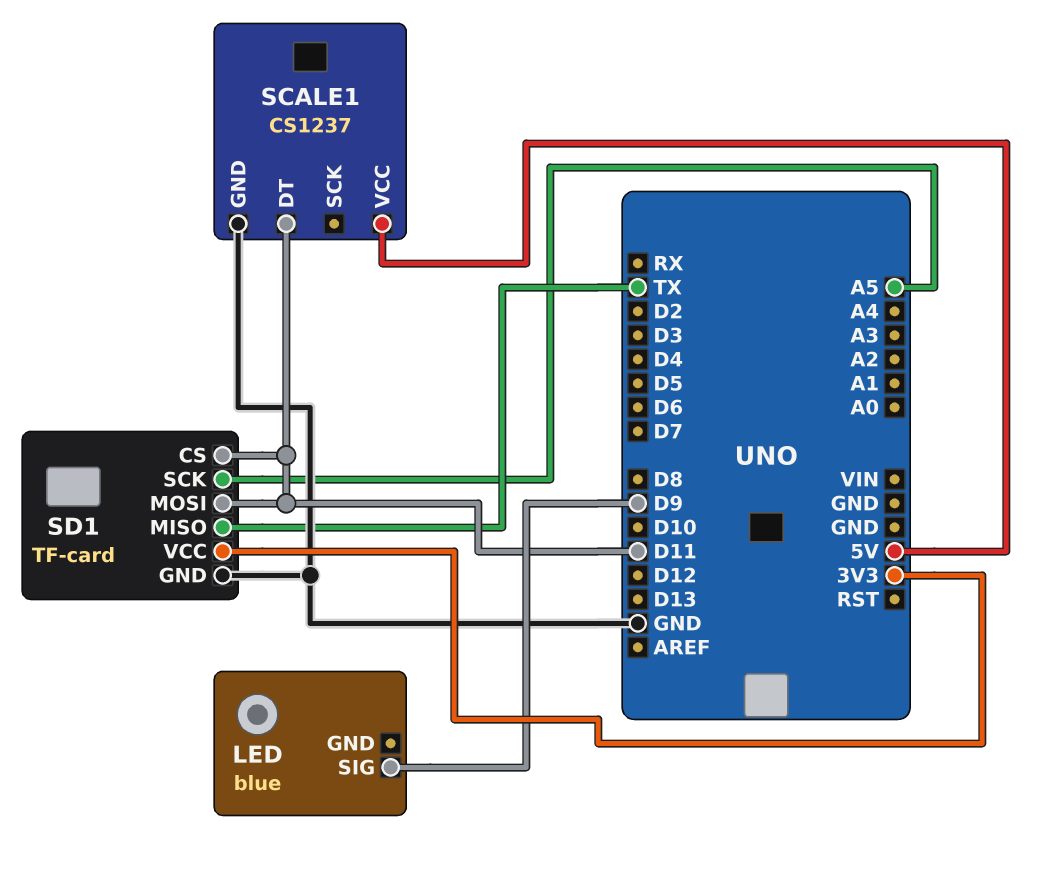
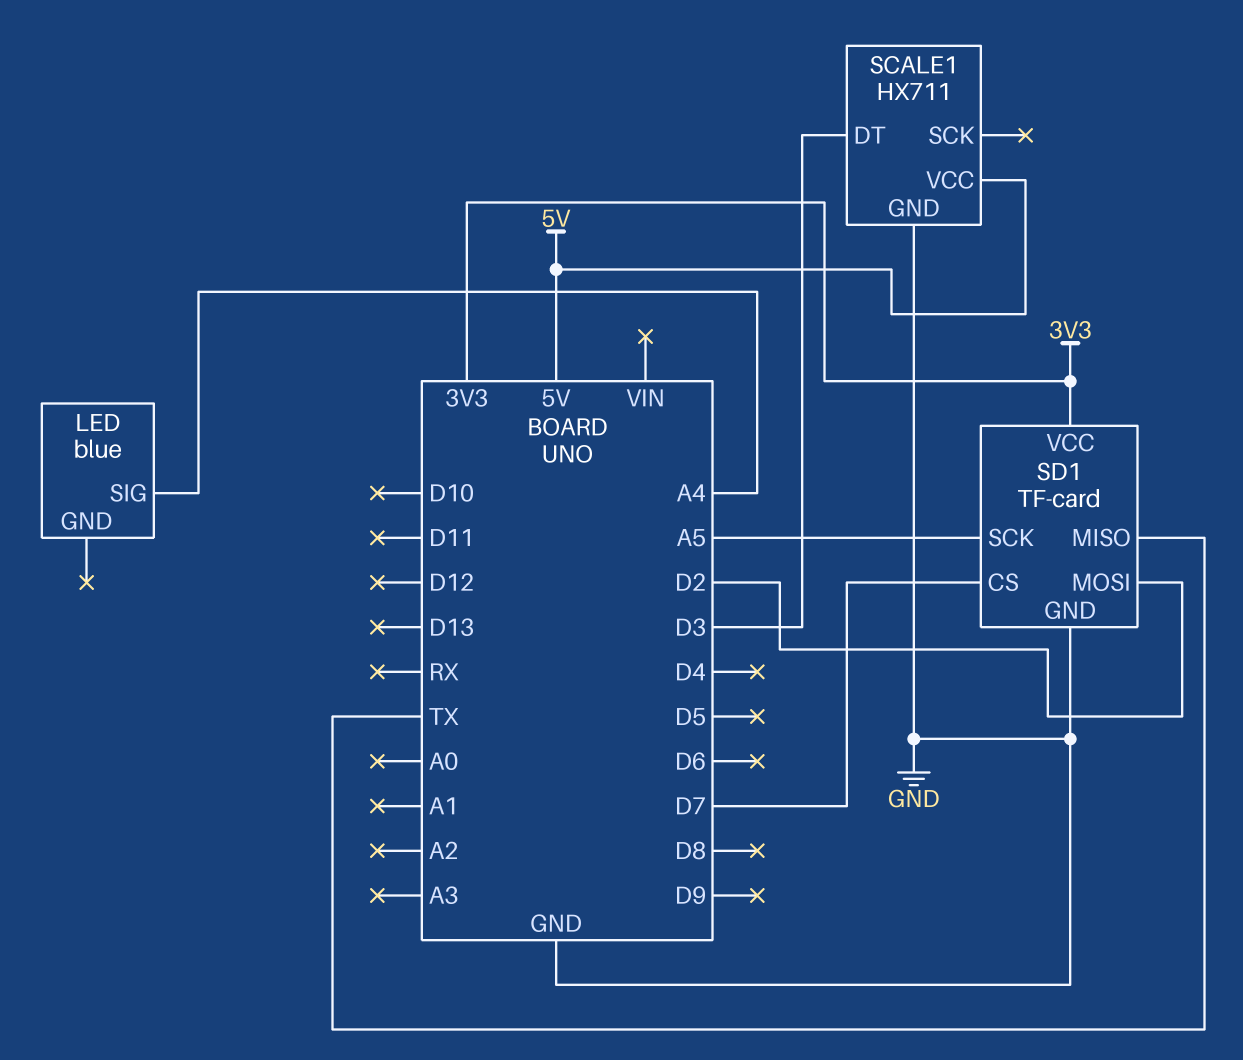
LED pin SIG: D9 -> A4
SCALE1: CS1237 -> HX711
SCALE1 pin DT: D11 -> D3
SD1 pin CS: D11 -> D7
SD1 pin MOSI: D11 -> D2

